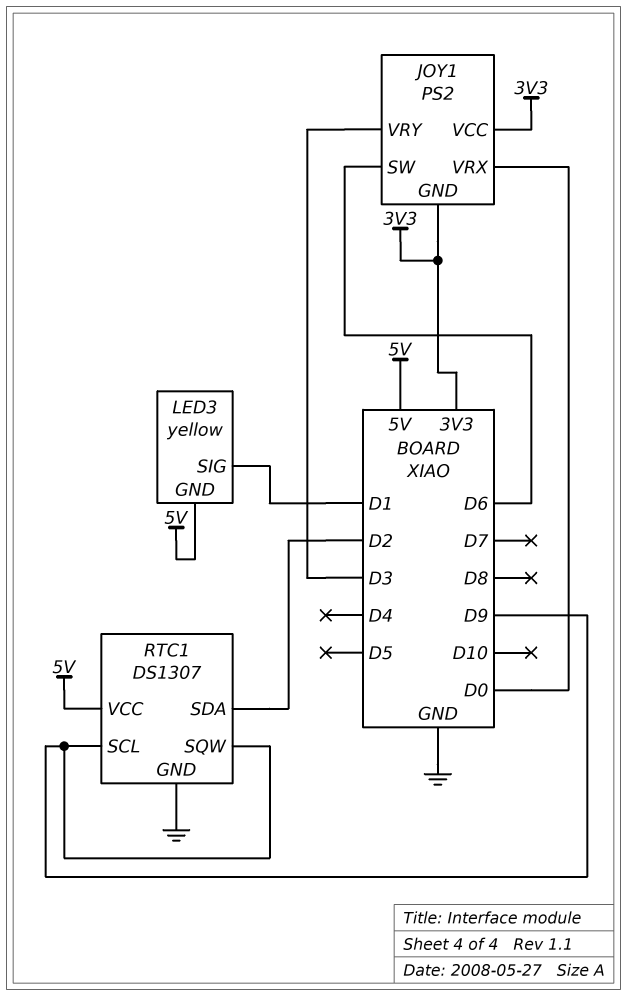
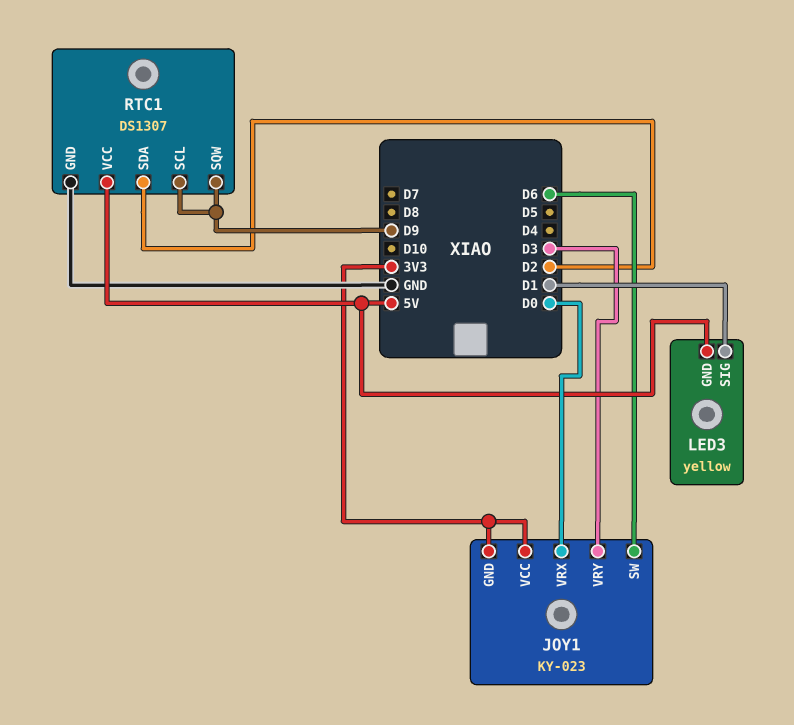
JOY1: PS2 -> KY-023

